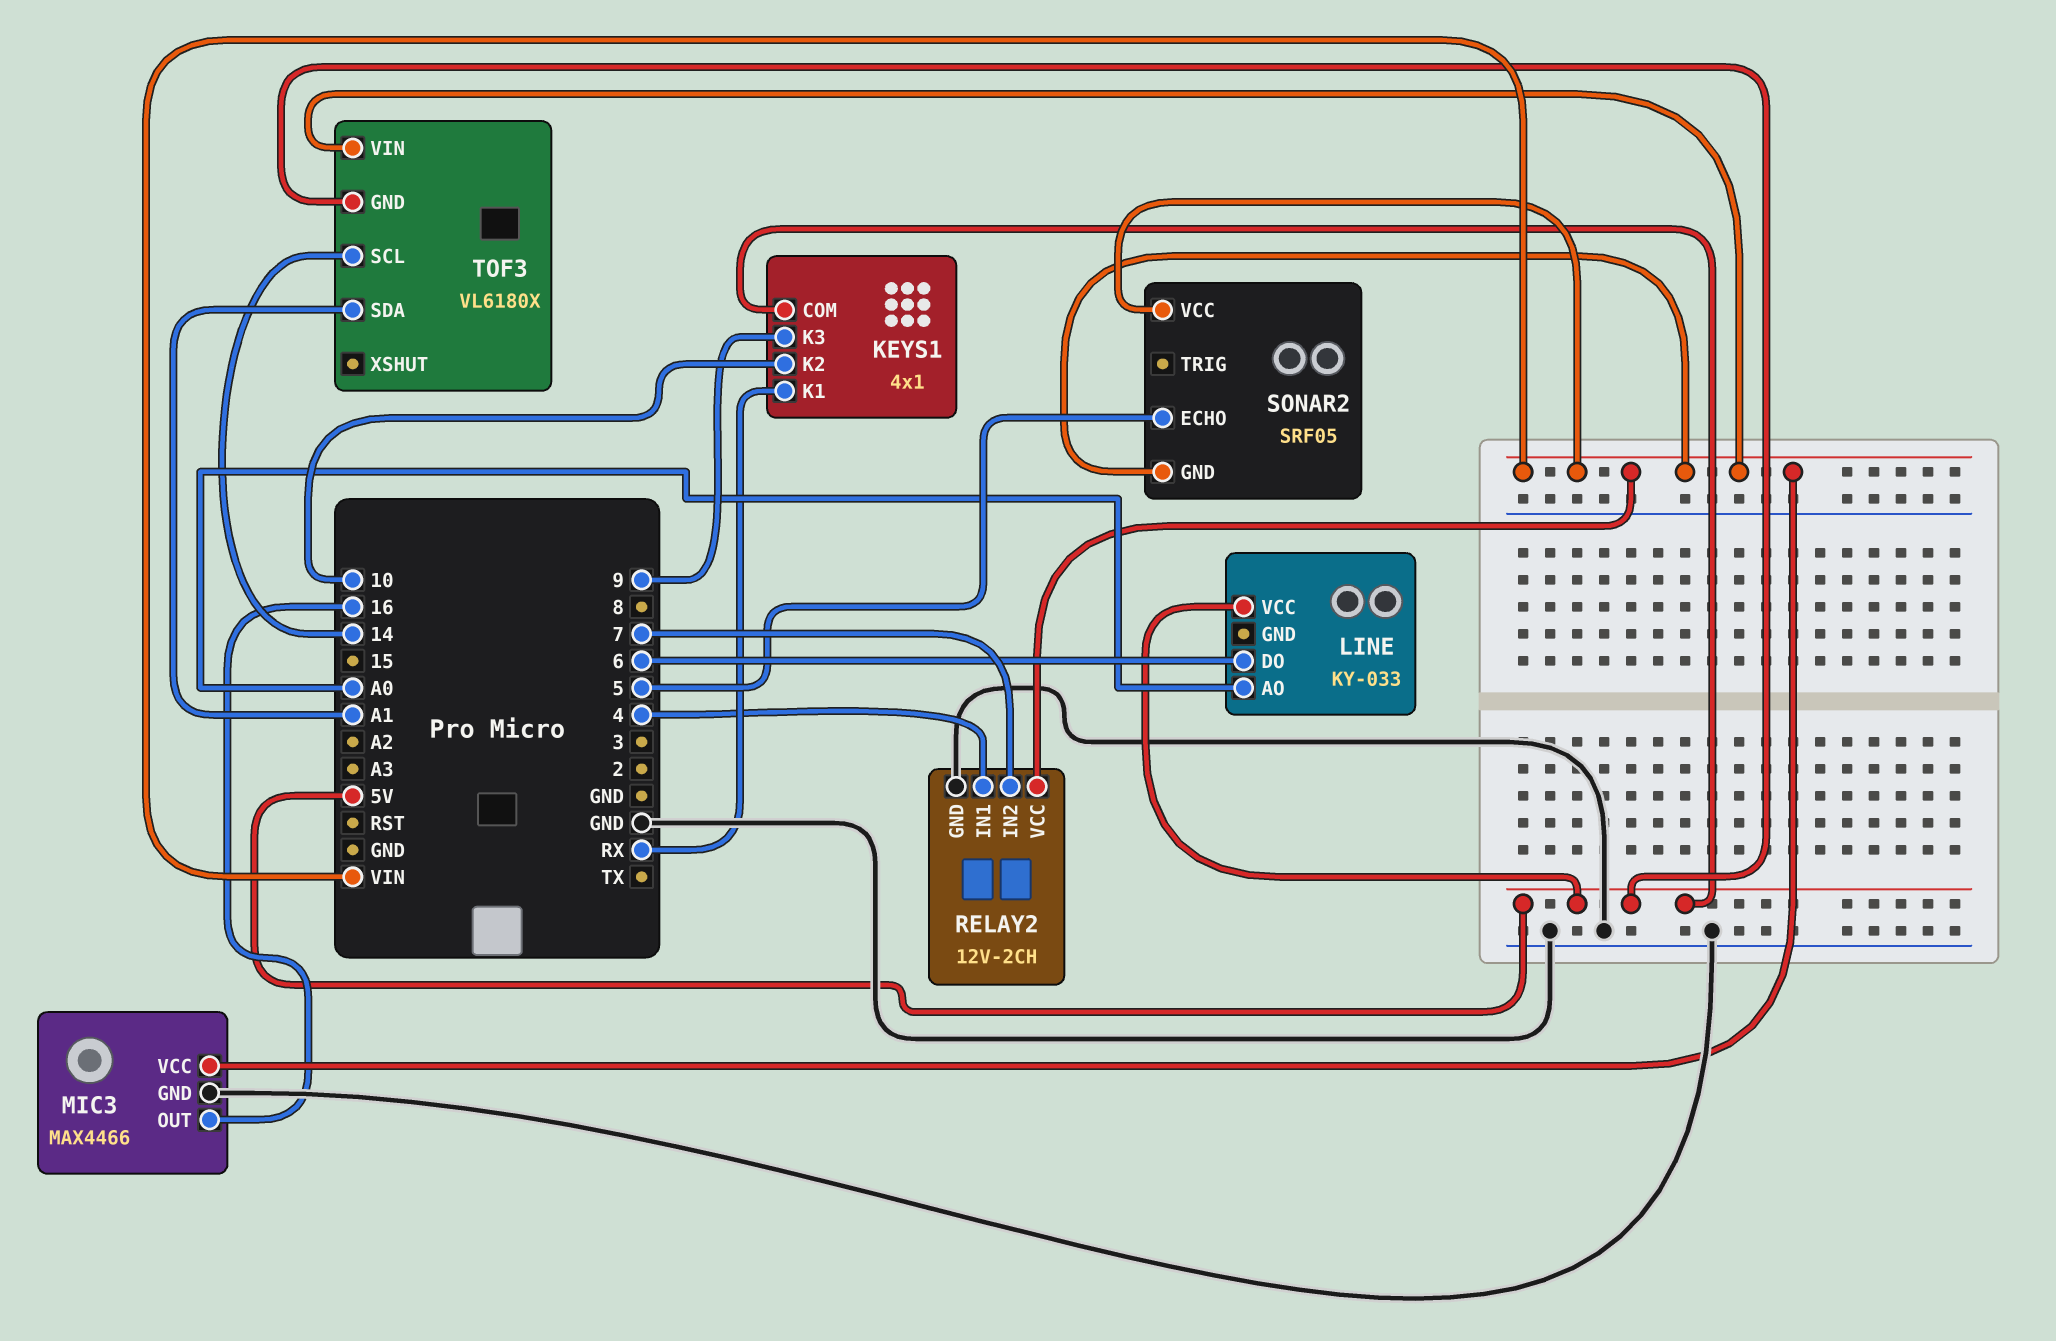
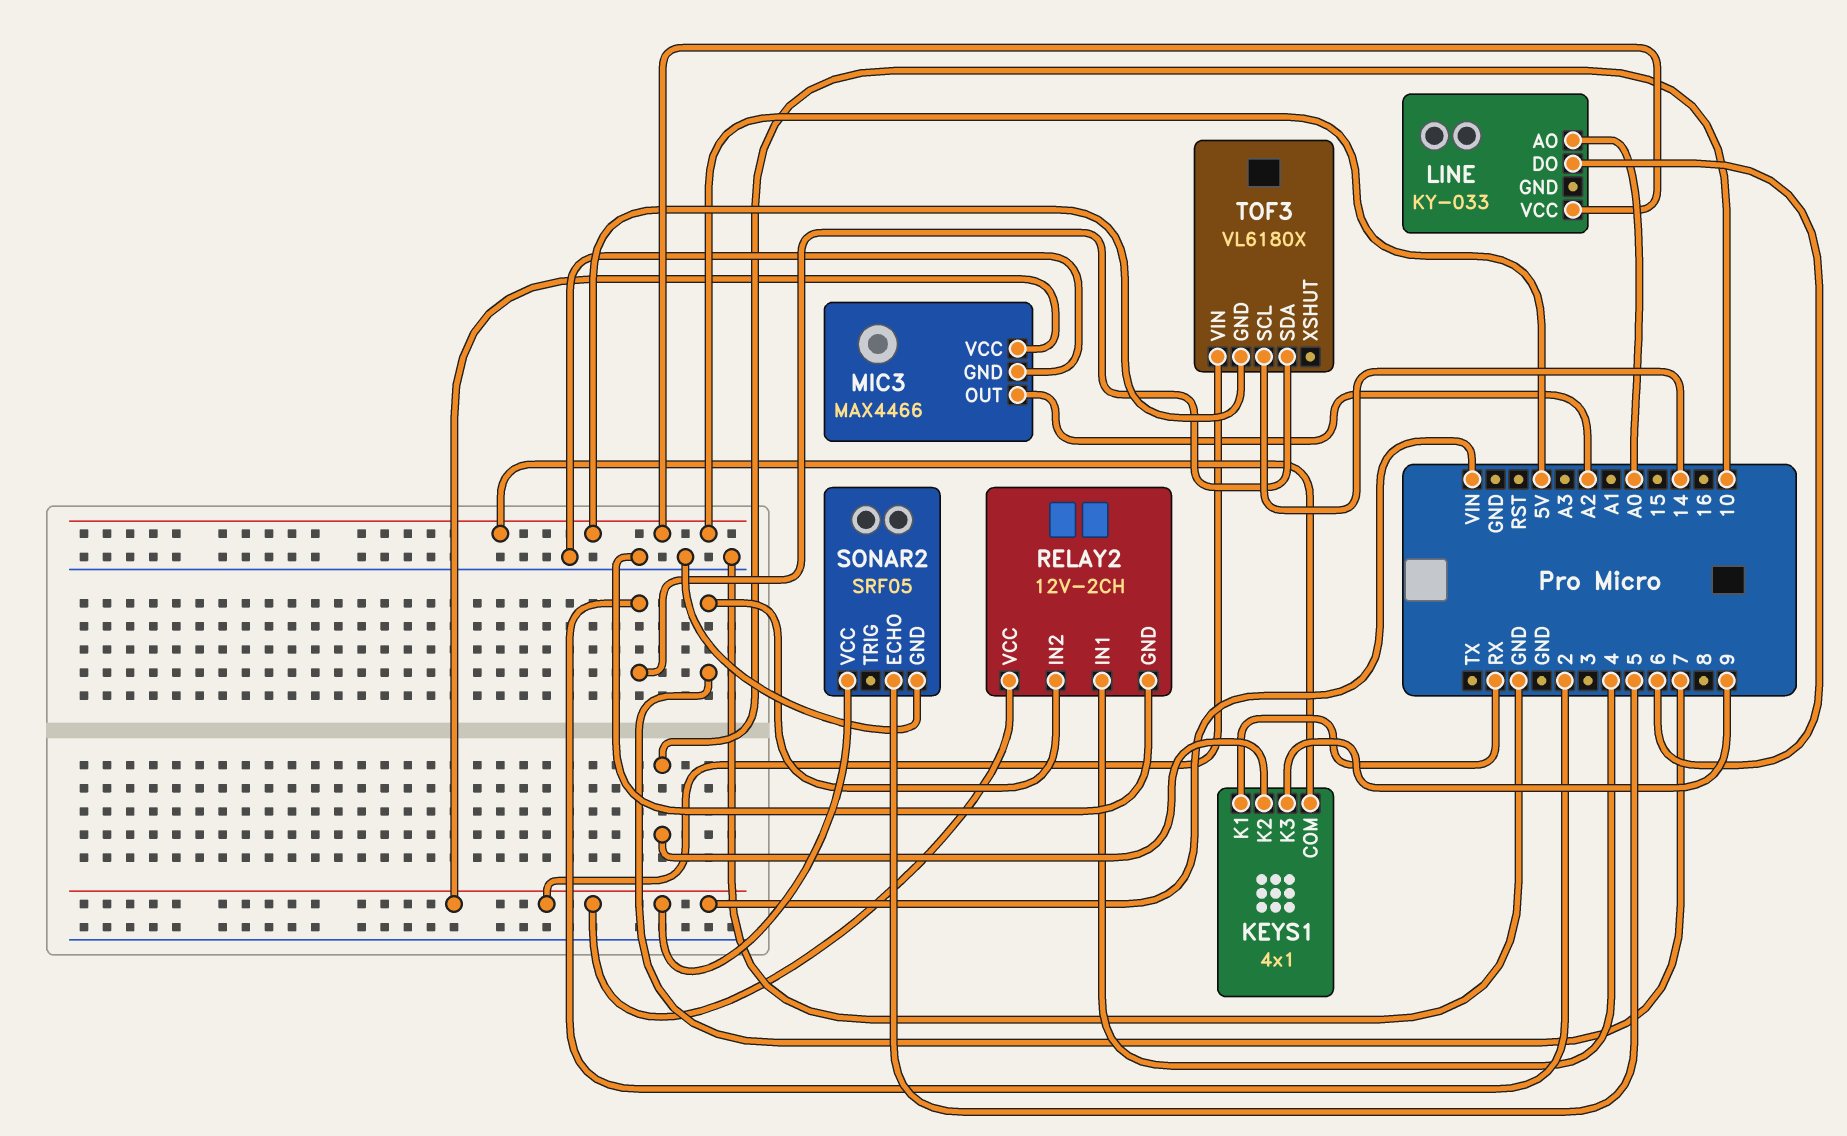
MIC3 pin OUT: 16 -> A2
SONAR2 pin GND: VIN -> GND
TOF3 pin SDA: A1 -> 2

